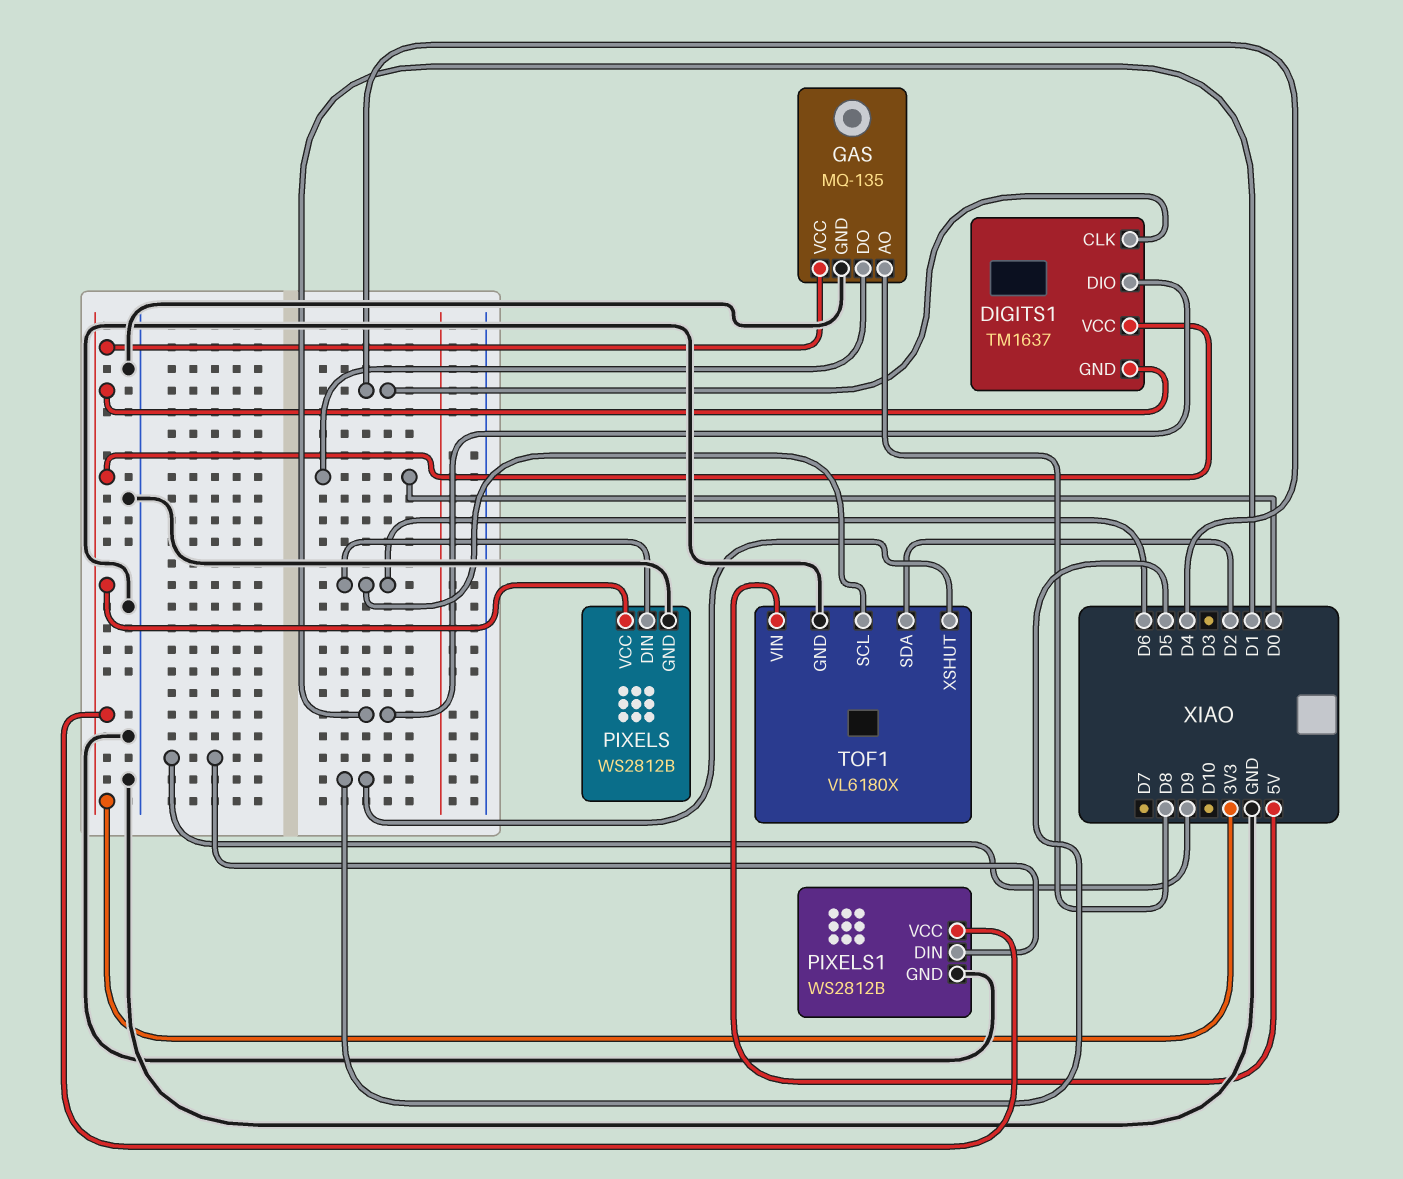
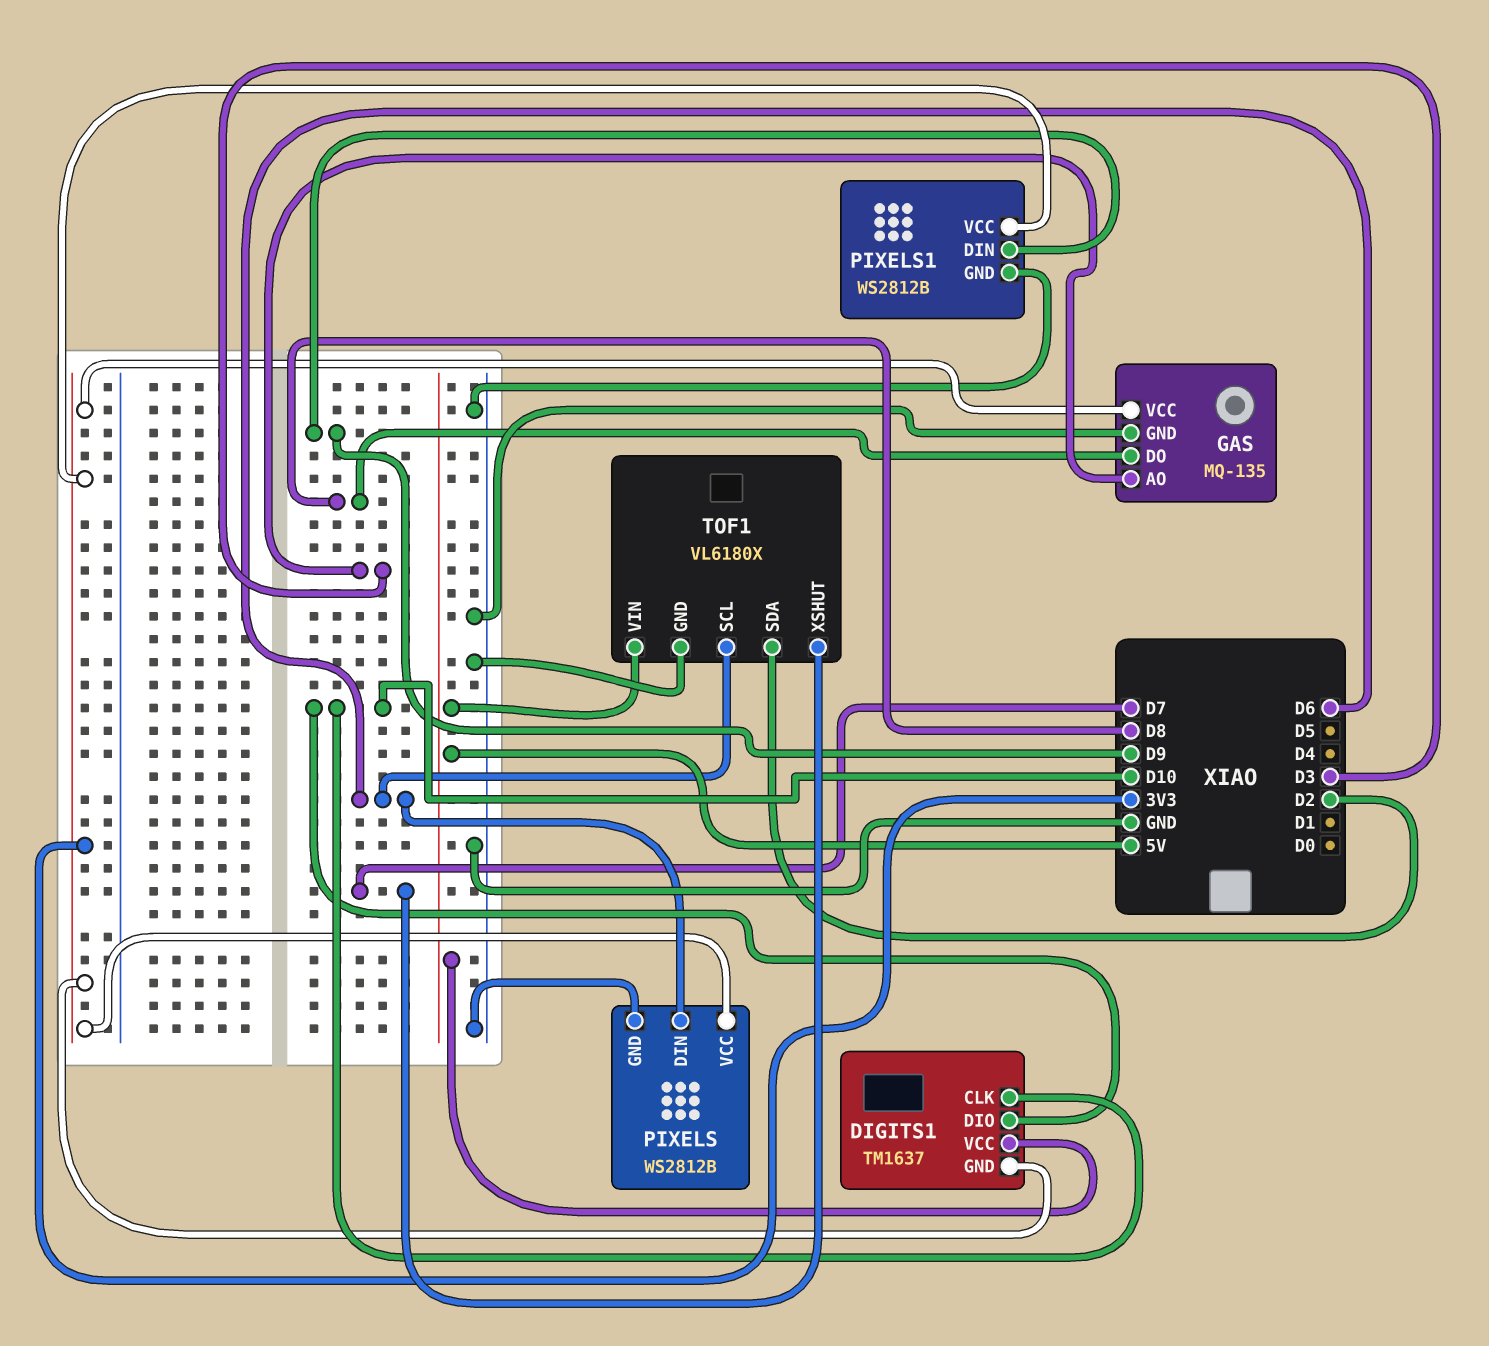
DIGITS1 pin CLK: D4 -> D10
DIGITS1 pin DIO: D1 -> D10
DIGITS1 pin VCC: 3V3 -> 5V
GAS pin AO: D8 -> D3
GAS pin DO: D0 -> D8
TOF1 pin XSHUT: D5 -> D7

